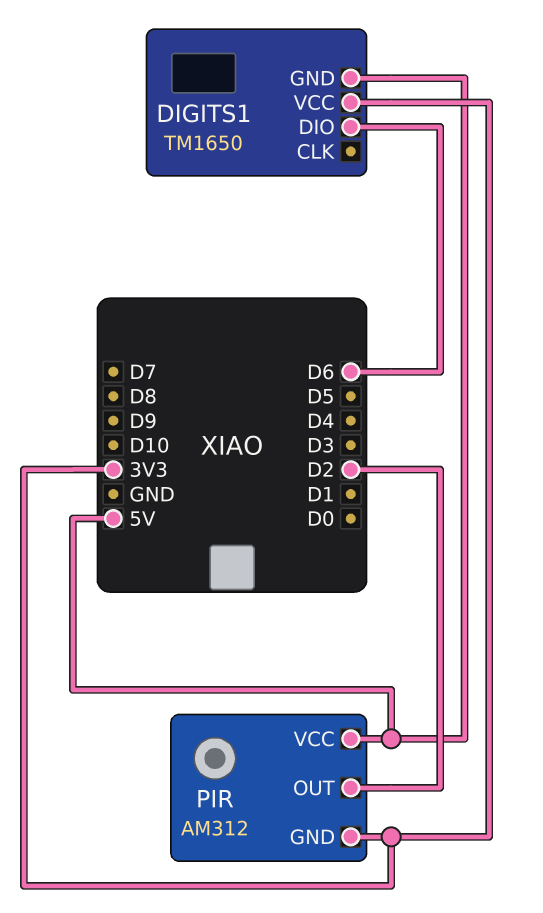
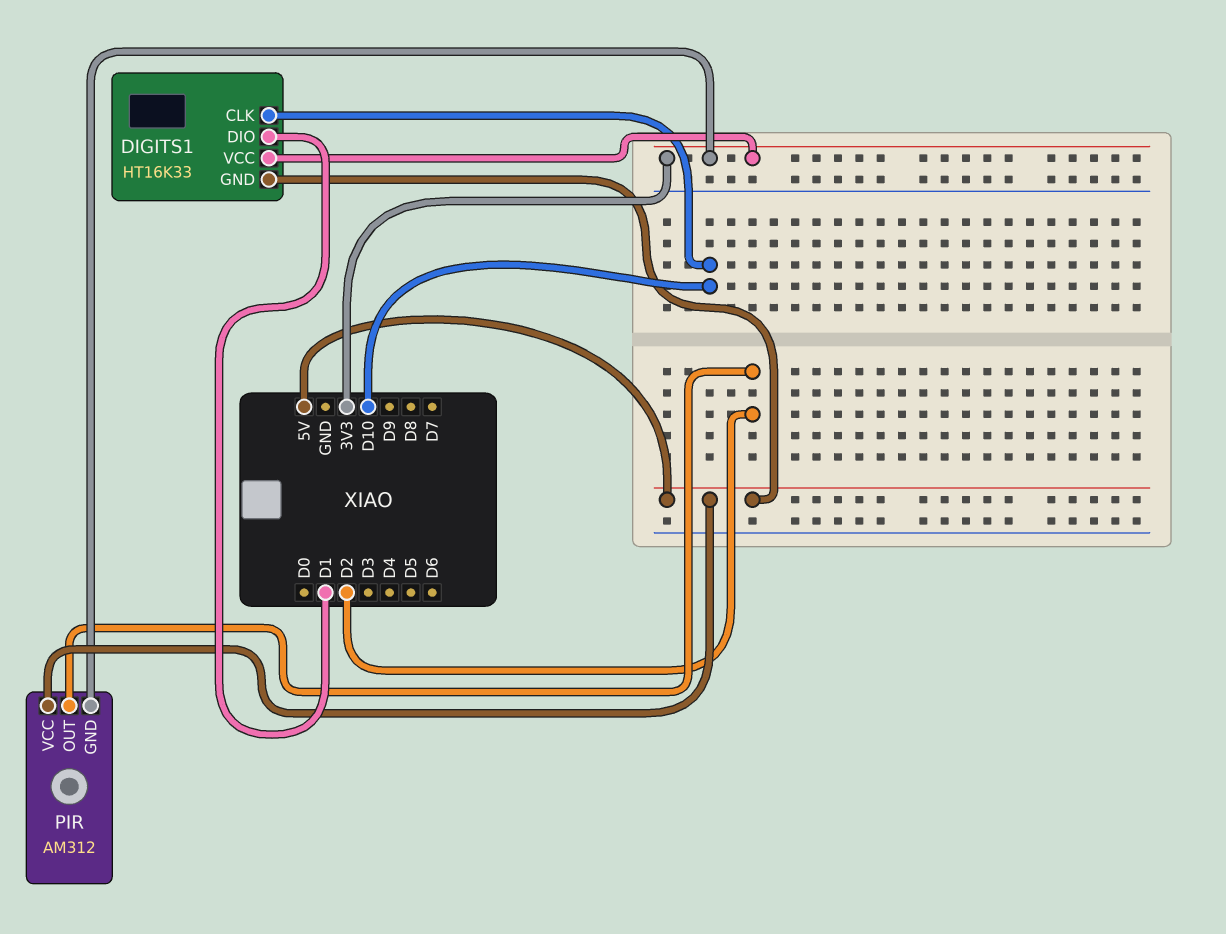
DIGITS1: TM1650 -> HT16K33
DIGITS1 pin CLK: none -> D10
DIGITS1 pin DIO: D6 -> D1

